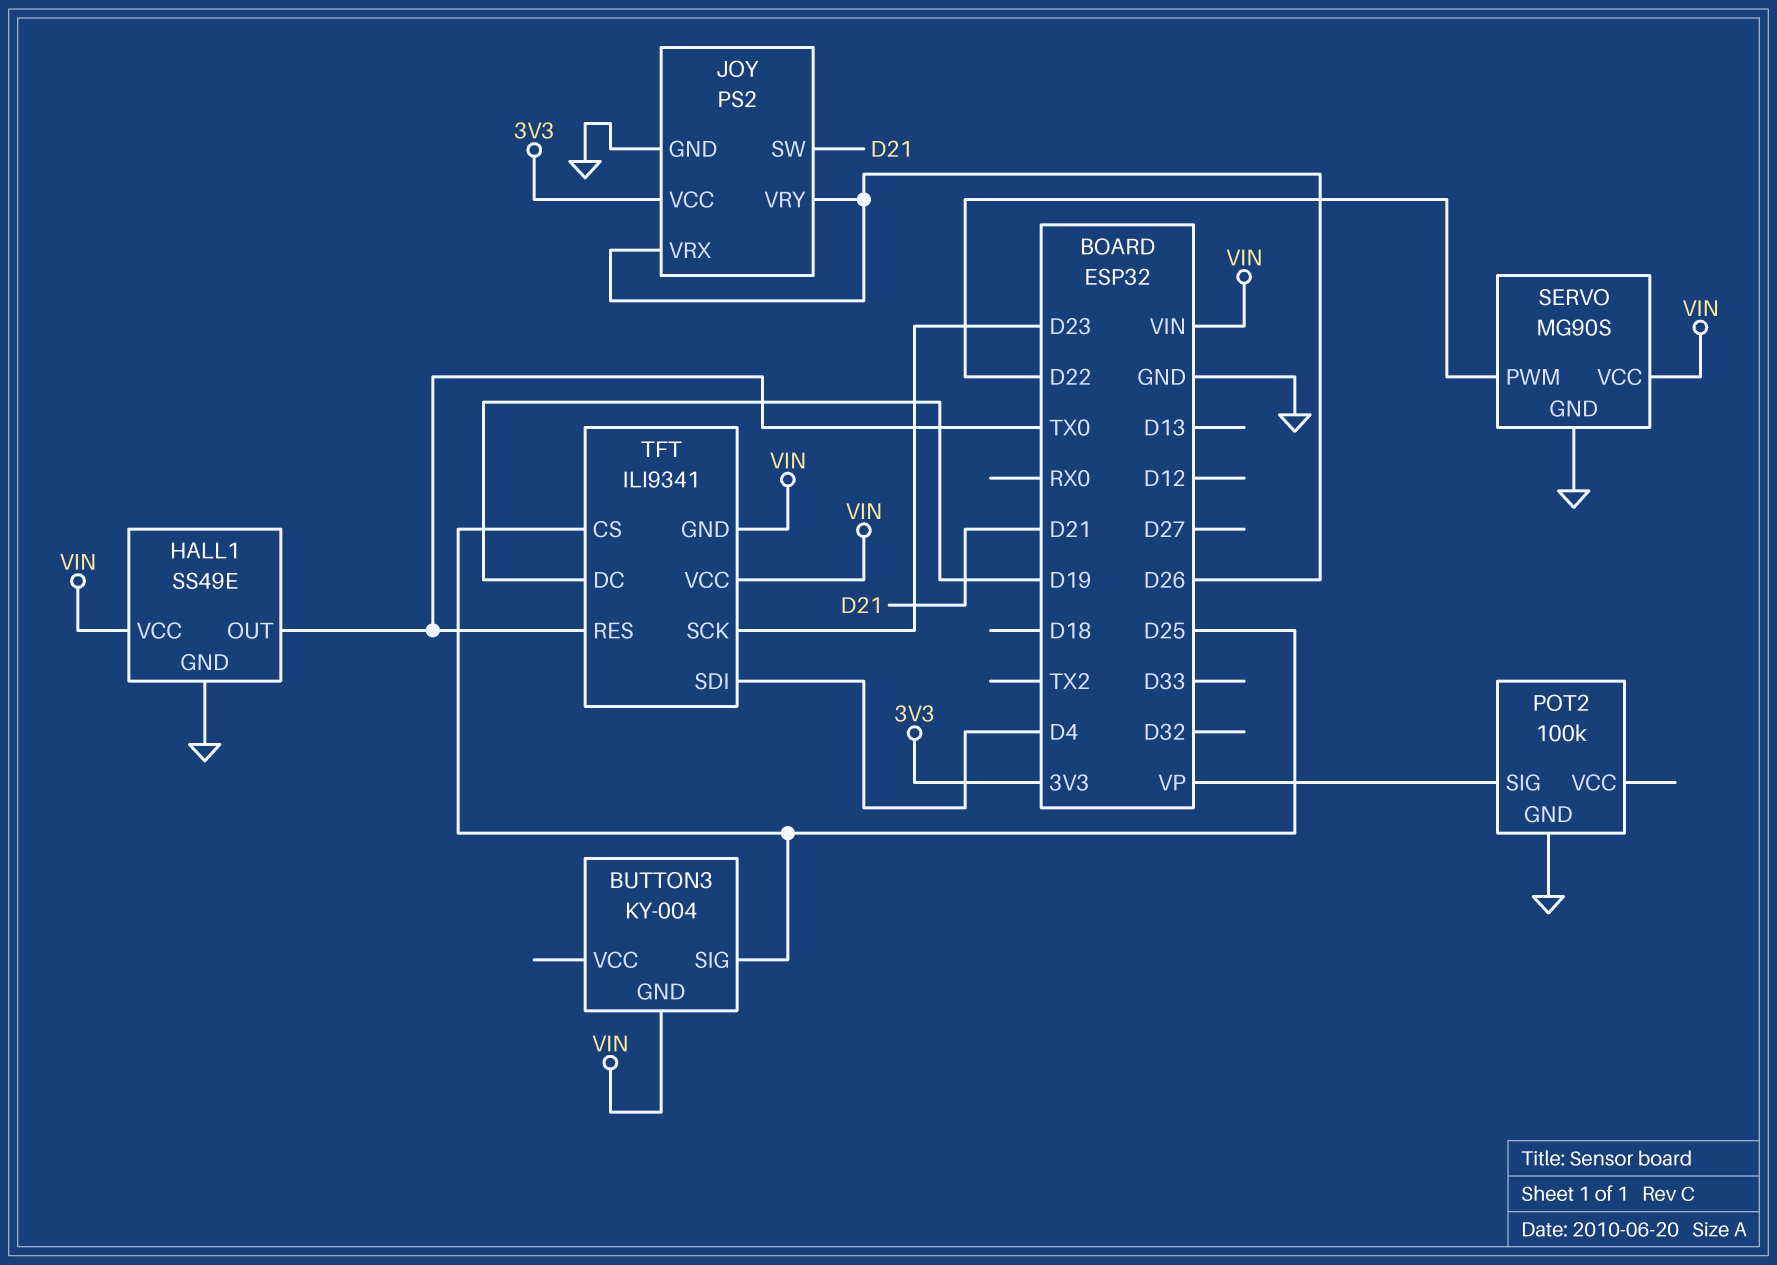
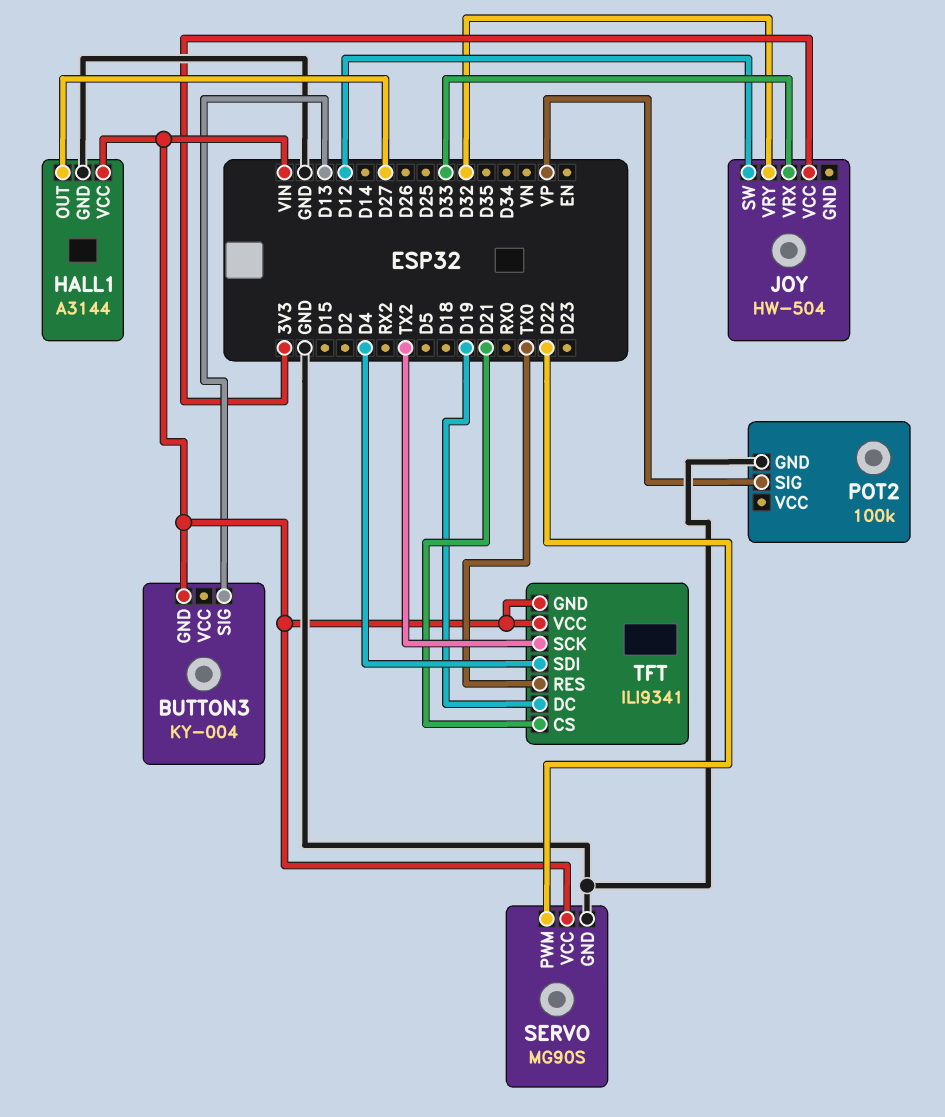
BUTTON3 pin SIG: D25 -> D13
HALL1: SS49E -> A3144
HALL1 pin OUT: TX0 -> D27
JOY: PS2 -> HW-504
JOY pin GND: GND -> none
JOY pin SW: D21 -> D12
JOY pin VRX: D26 -> D33
JOY pin VRY: D26 -> D32
TFT pin CS: D25 -> D21
TFT pin SCK: D23 -> TX2

